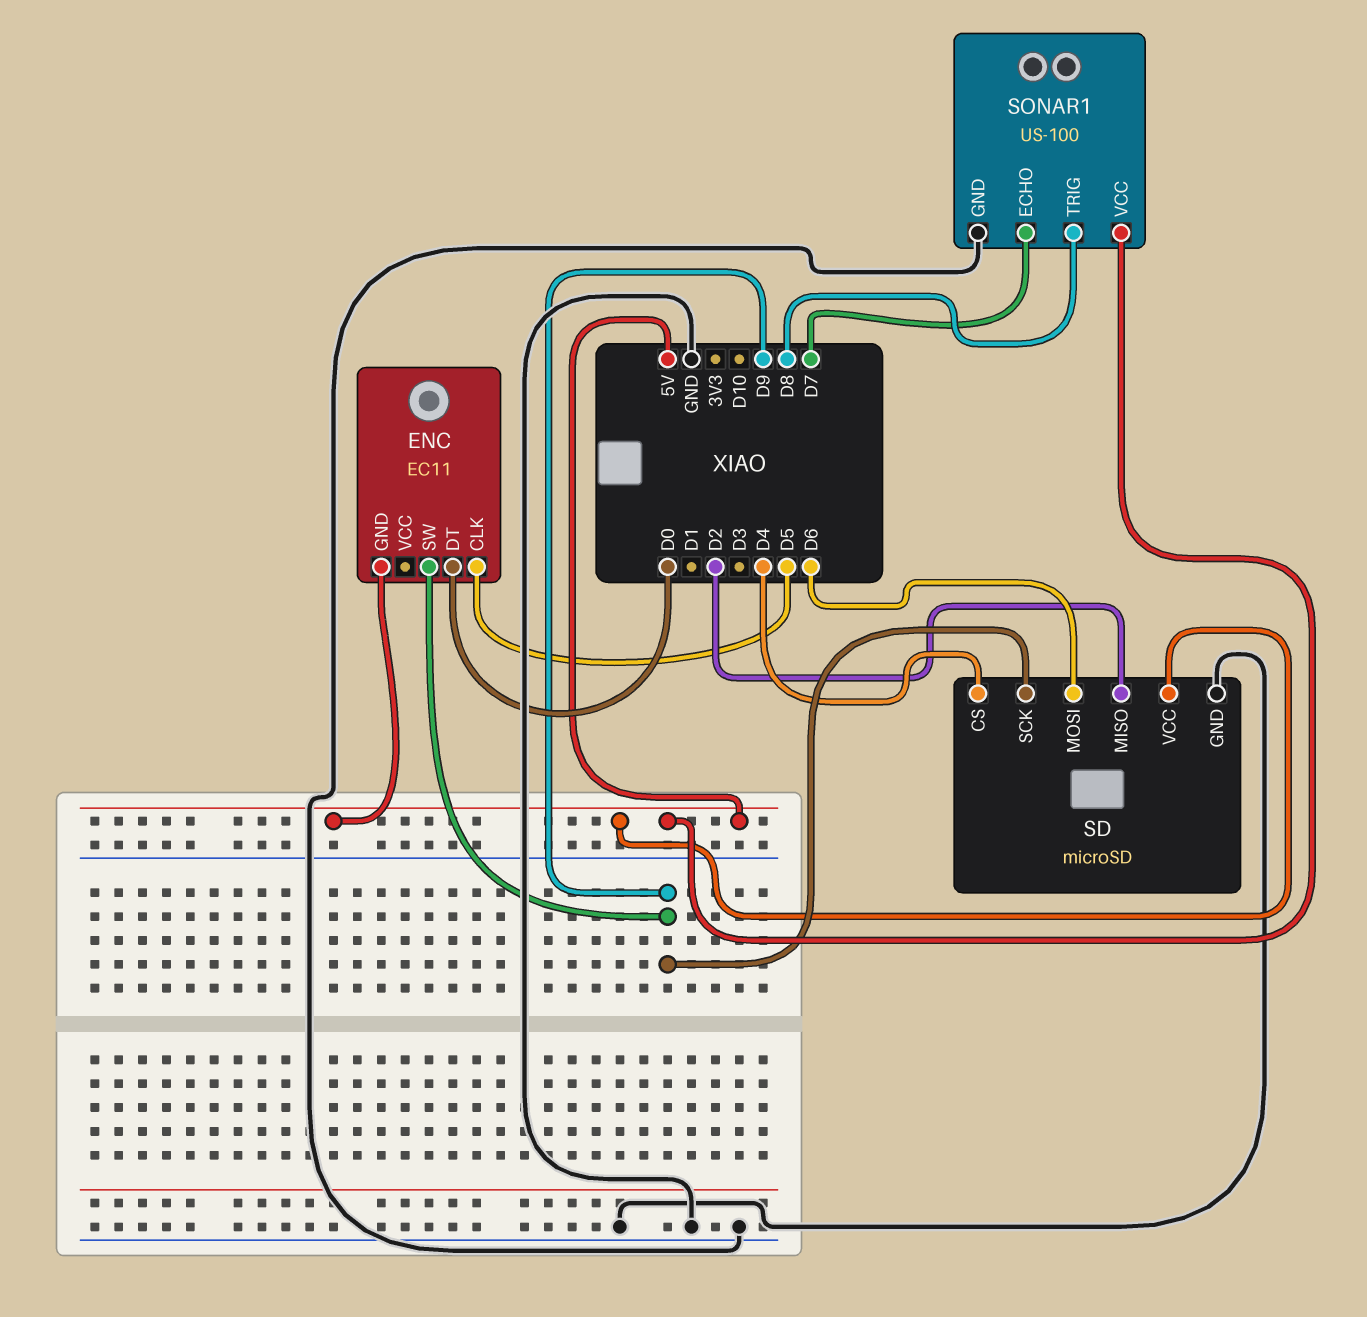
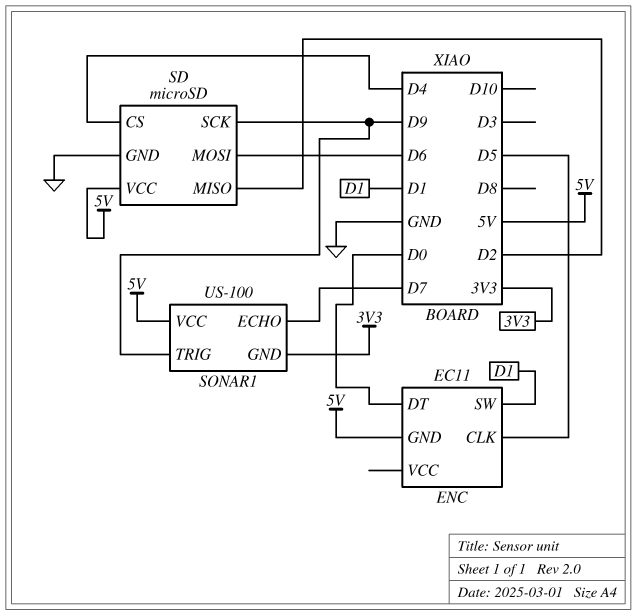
ENC pin SW: D9 -> D1
SONAR1 pin GND: GND -> 3V3
SONAR1 pin TRIG: D8 -> D9

